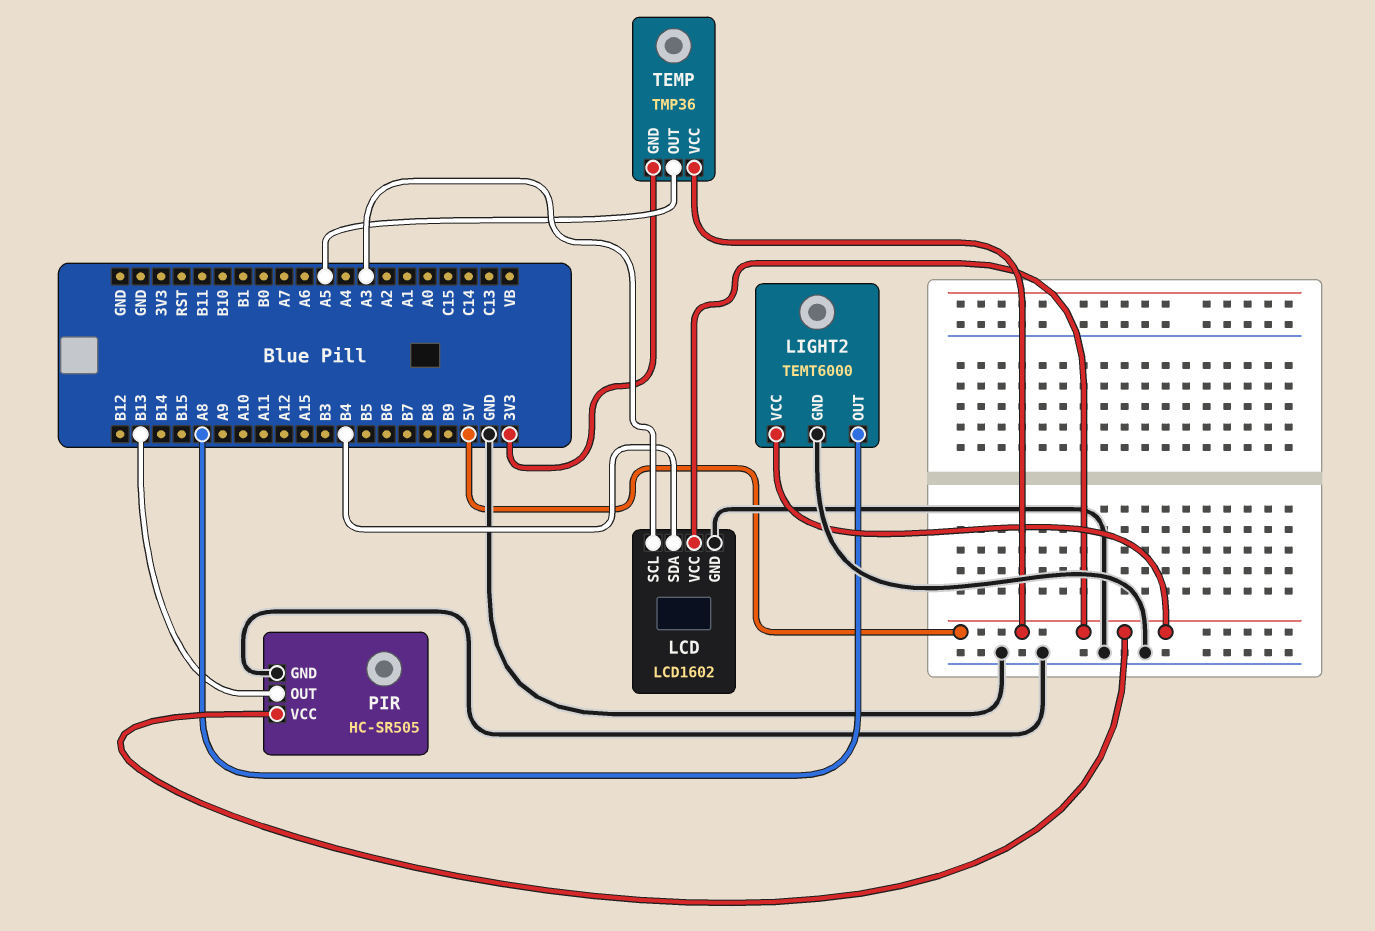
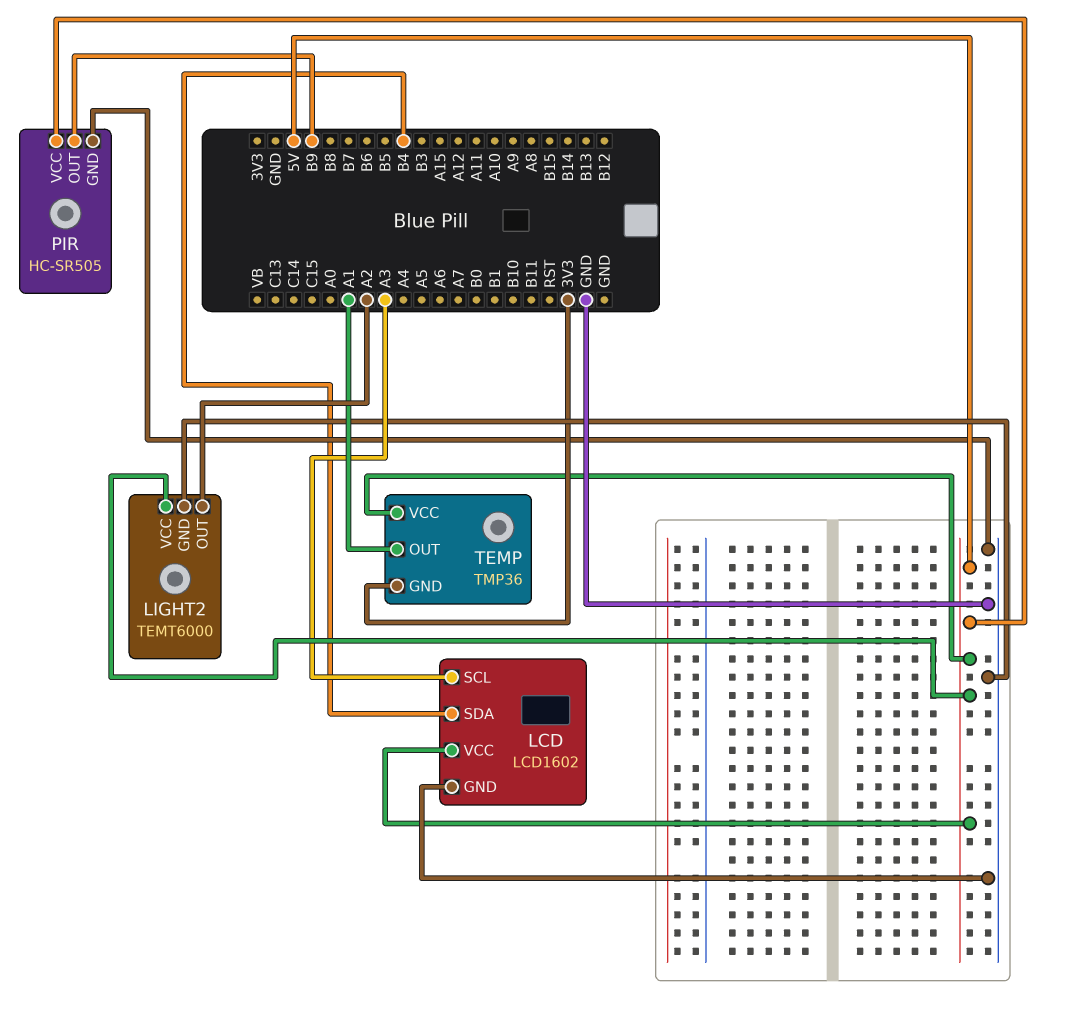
LIGHT2 pin OUT: A8 -> A2
PIR pin OUT: B13 -> B9
TEMP pin OUT: A5 -> A1

